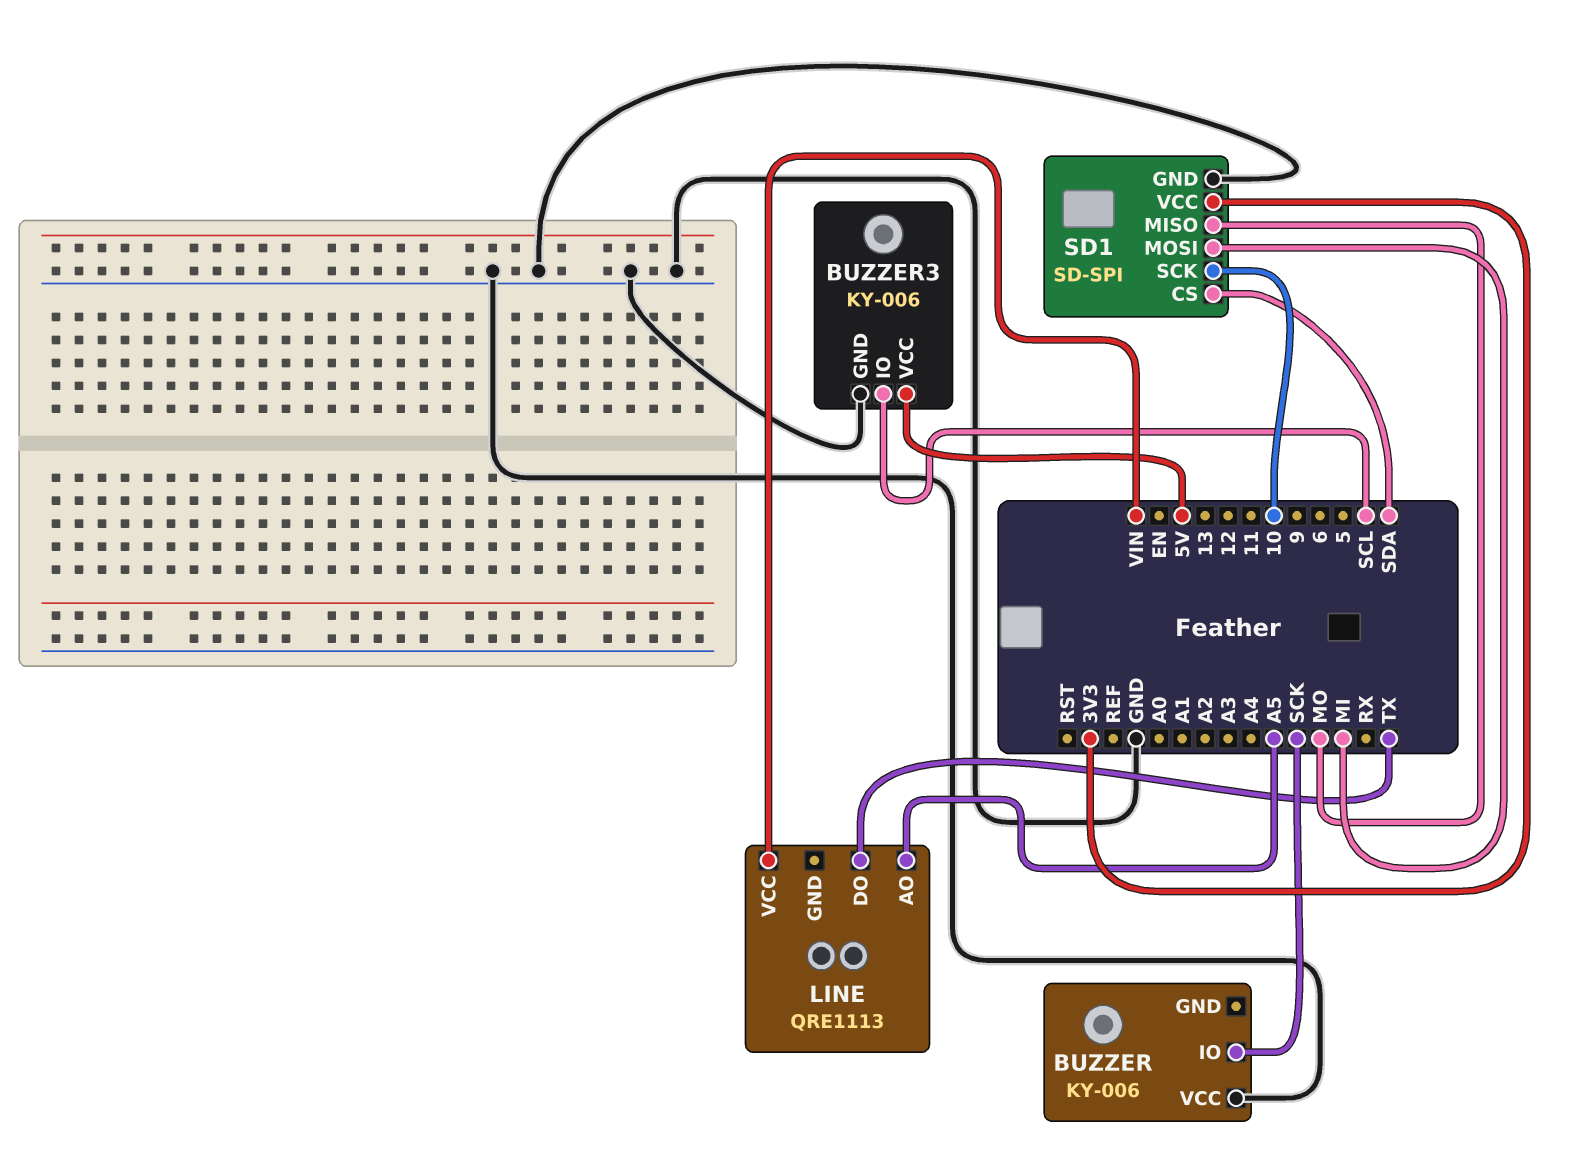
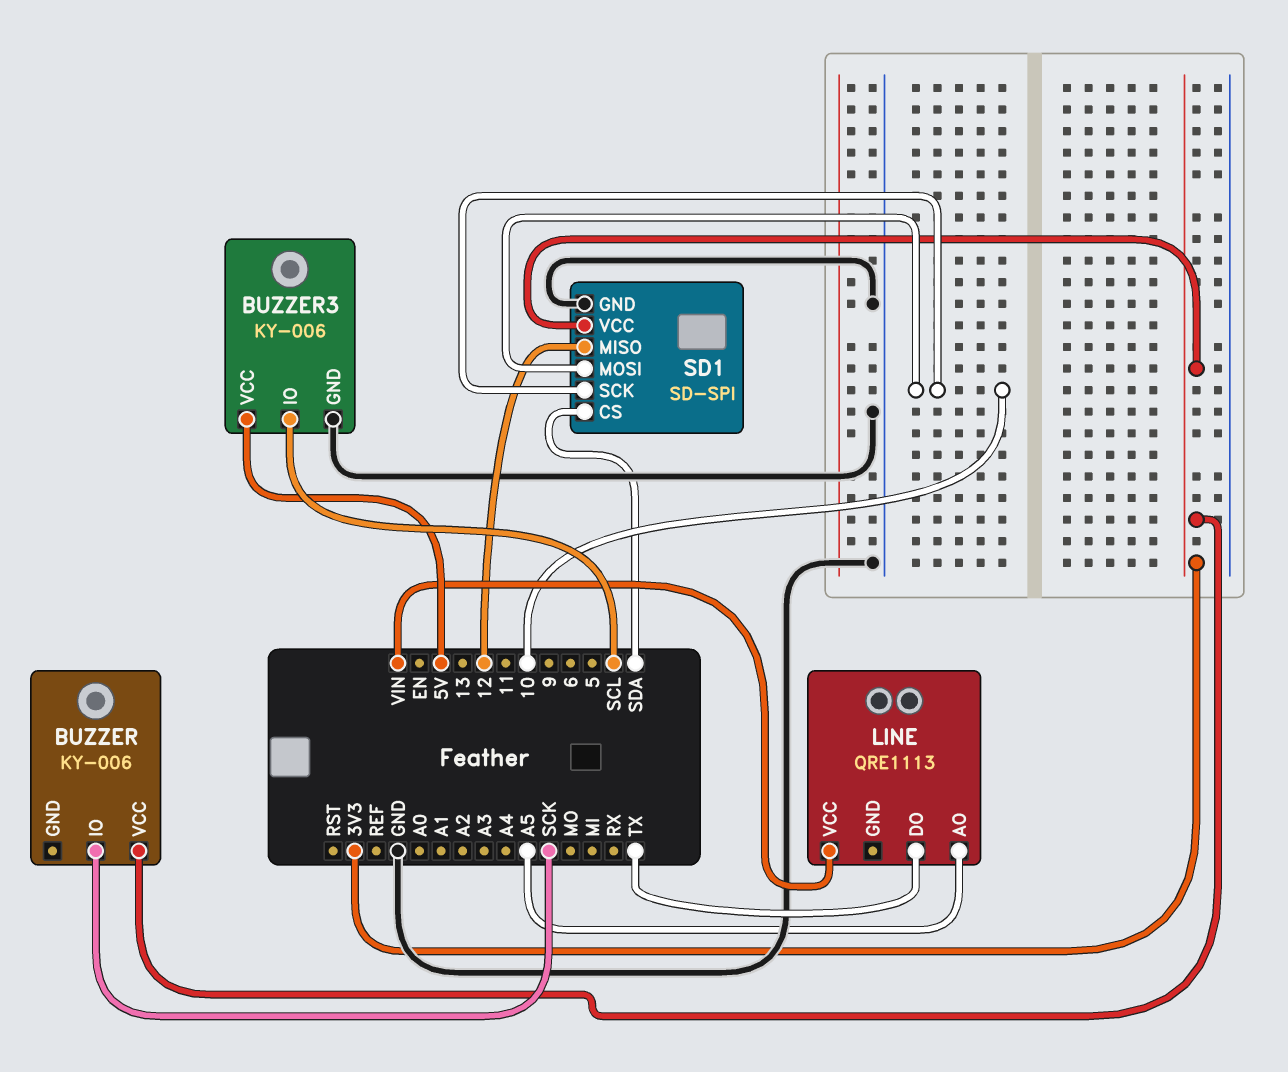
BUZZER pin VCC: GND -> 3V3
SD1 pin MISO: MO -> 12
SD1 pin MOSI: MI -> 10

